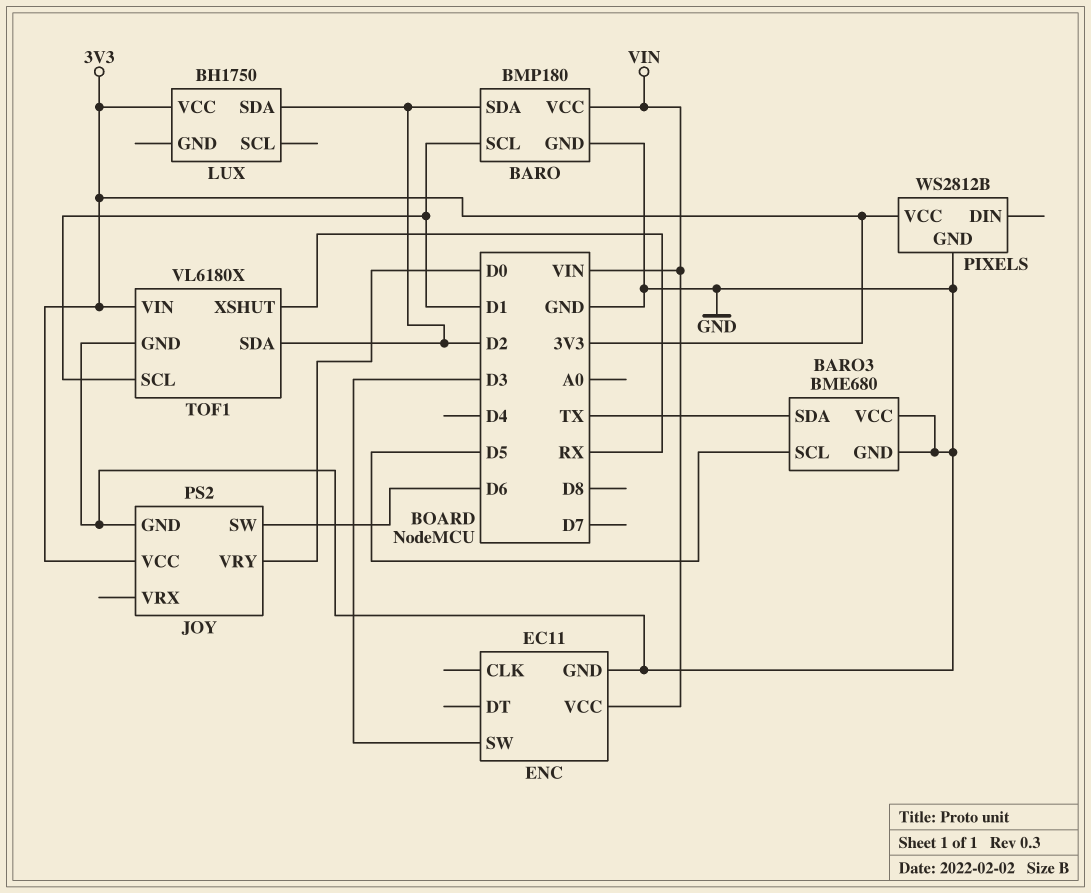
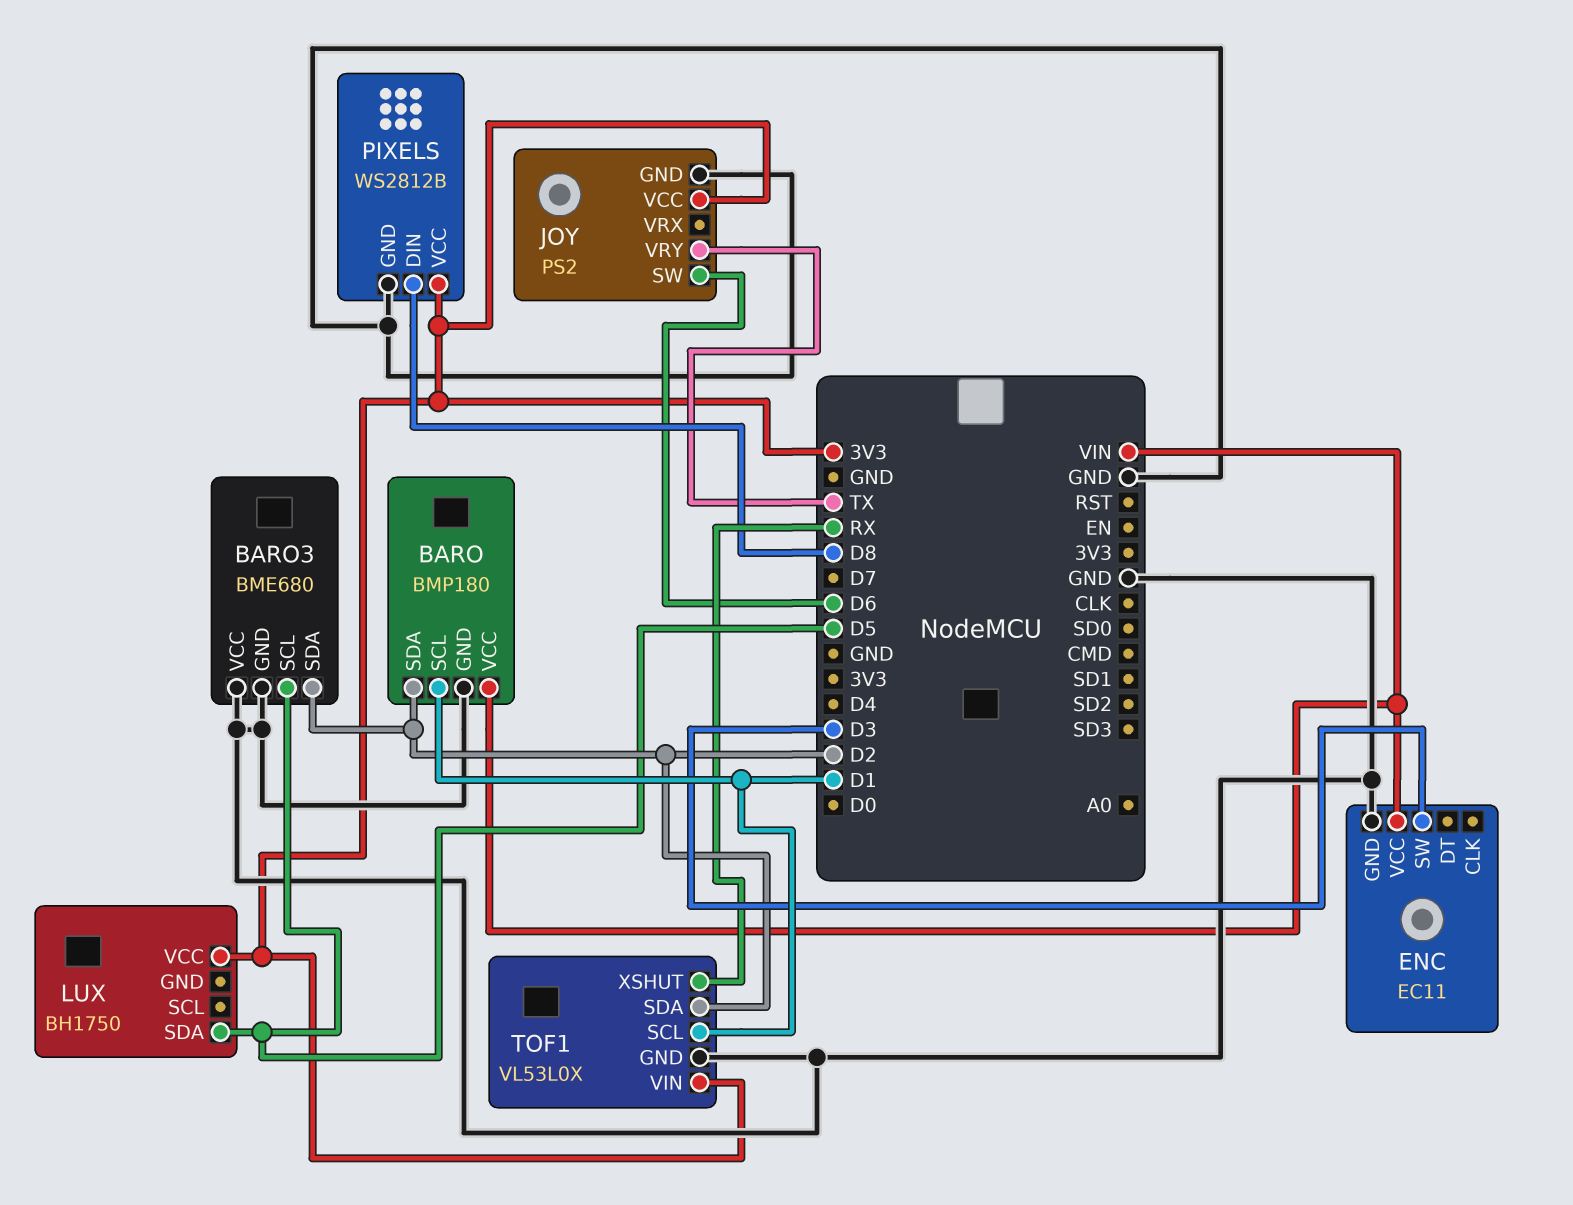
BARO3 pin SDA: TX -> D2
JOY pin VRY: D0 -> TX
LUX pin SDA: D2 -> D5
PIXELS pin DIN: none -> D8
TOF1: VL6180X -> VL53L0X

